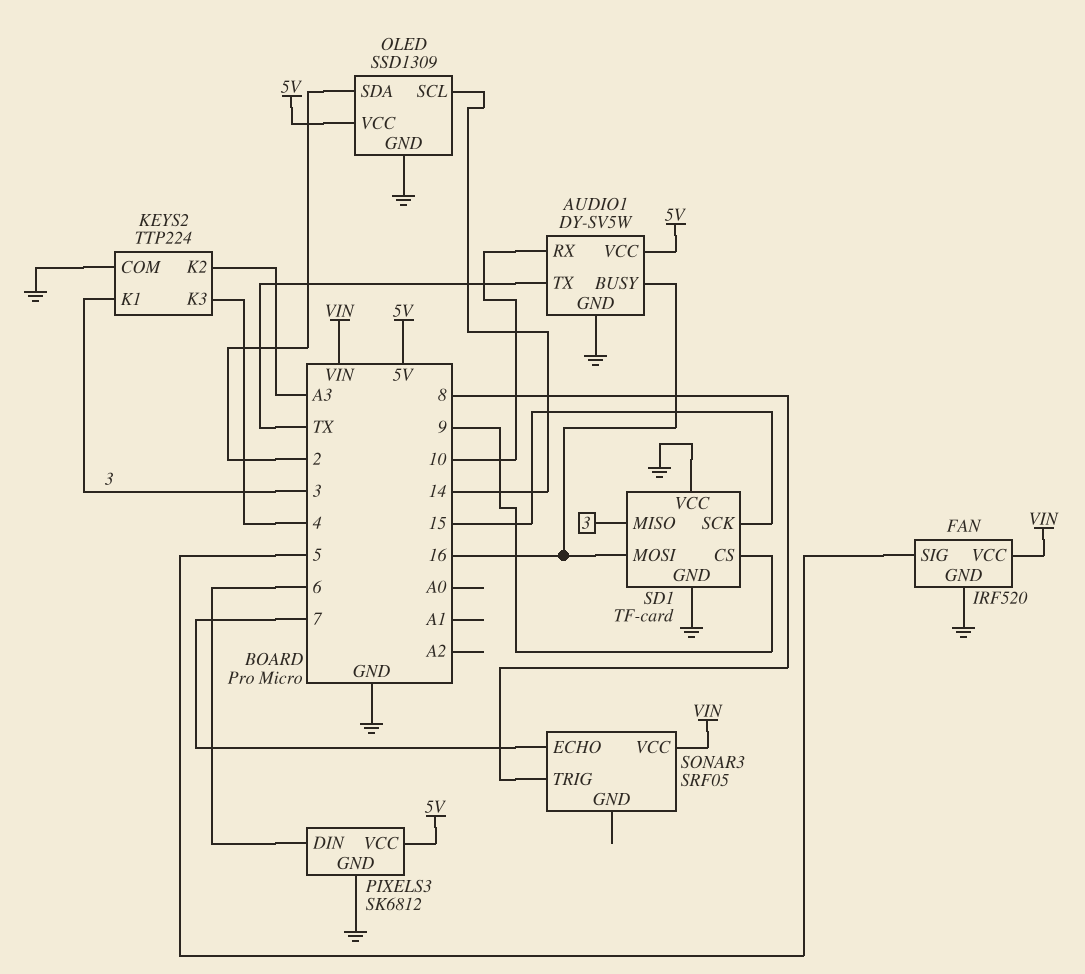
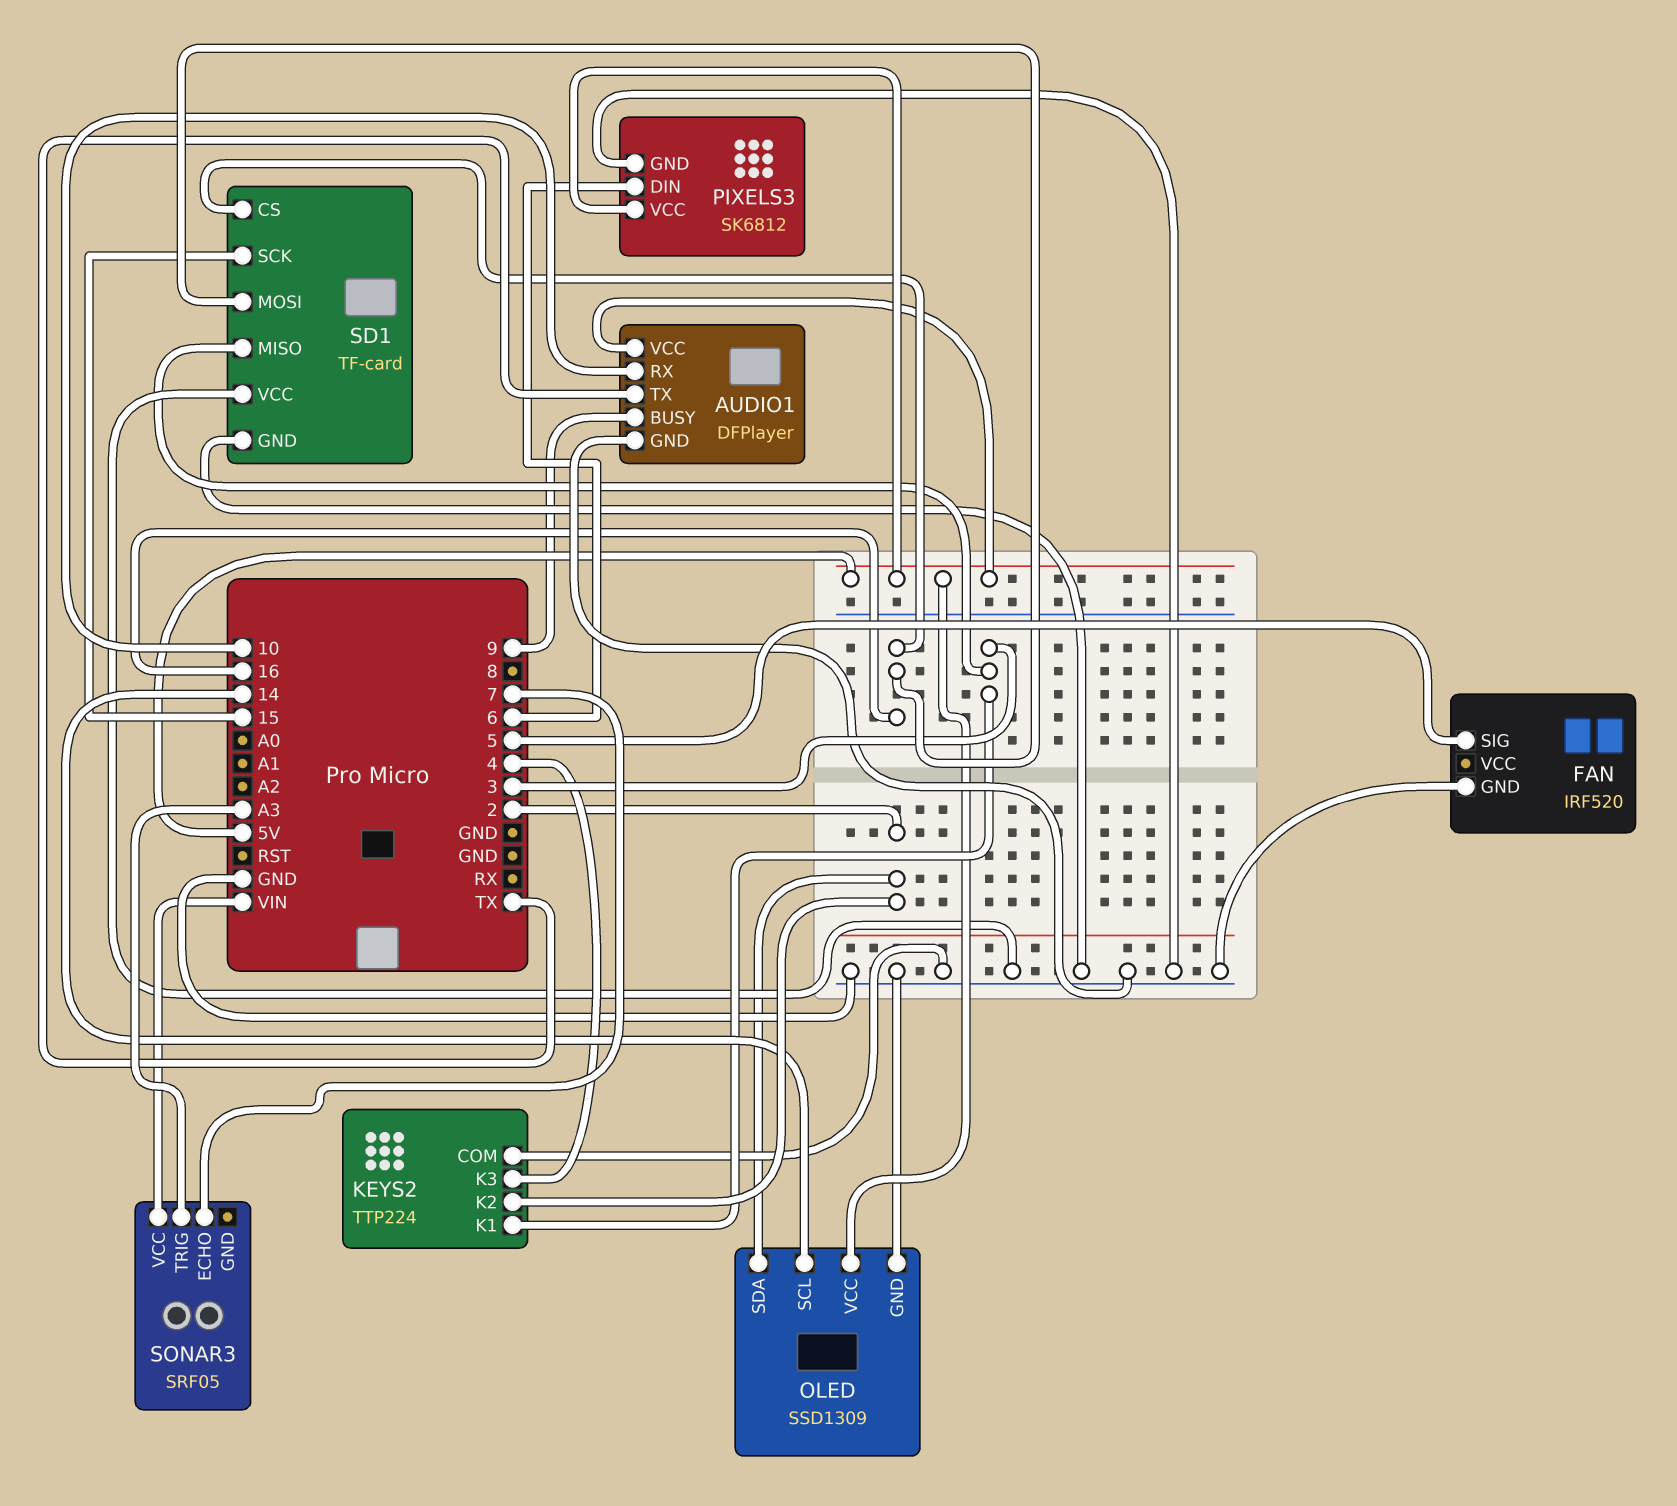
AUDIO1: DY-SV5W -> DFPlayer
AUDIO1 pin BUSY: 16 -> 9
FAN pin VCC: VIN -> none
KEYS2 pin K2: A3 -> 2
SD1 pin CS: 9 -> 16
SONAR3 pin TRIG: 8 -> A3

